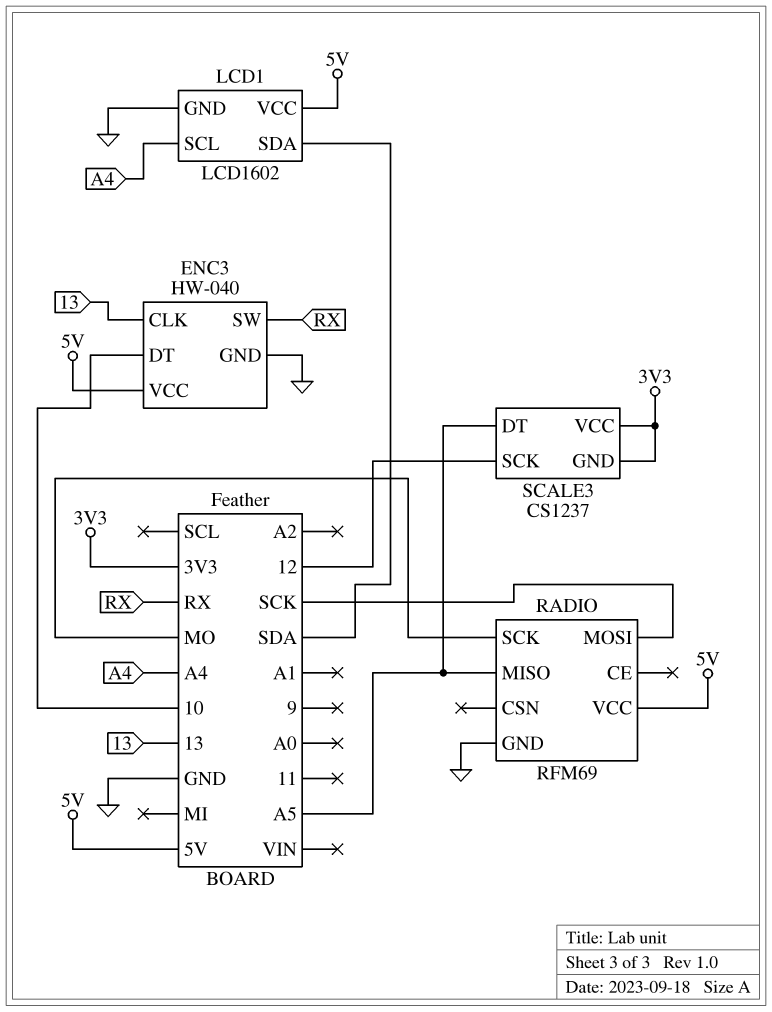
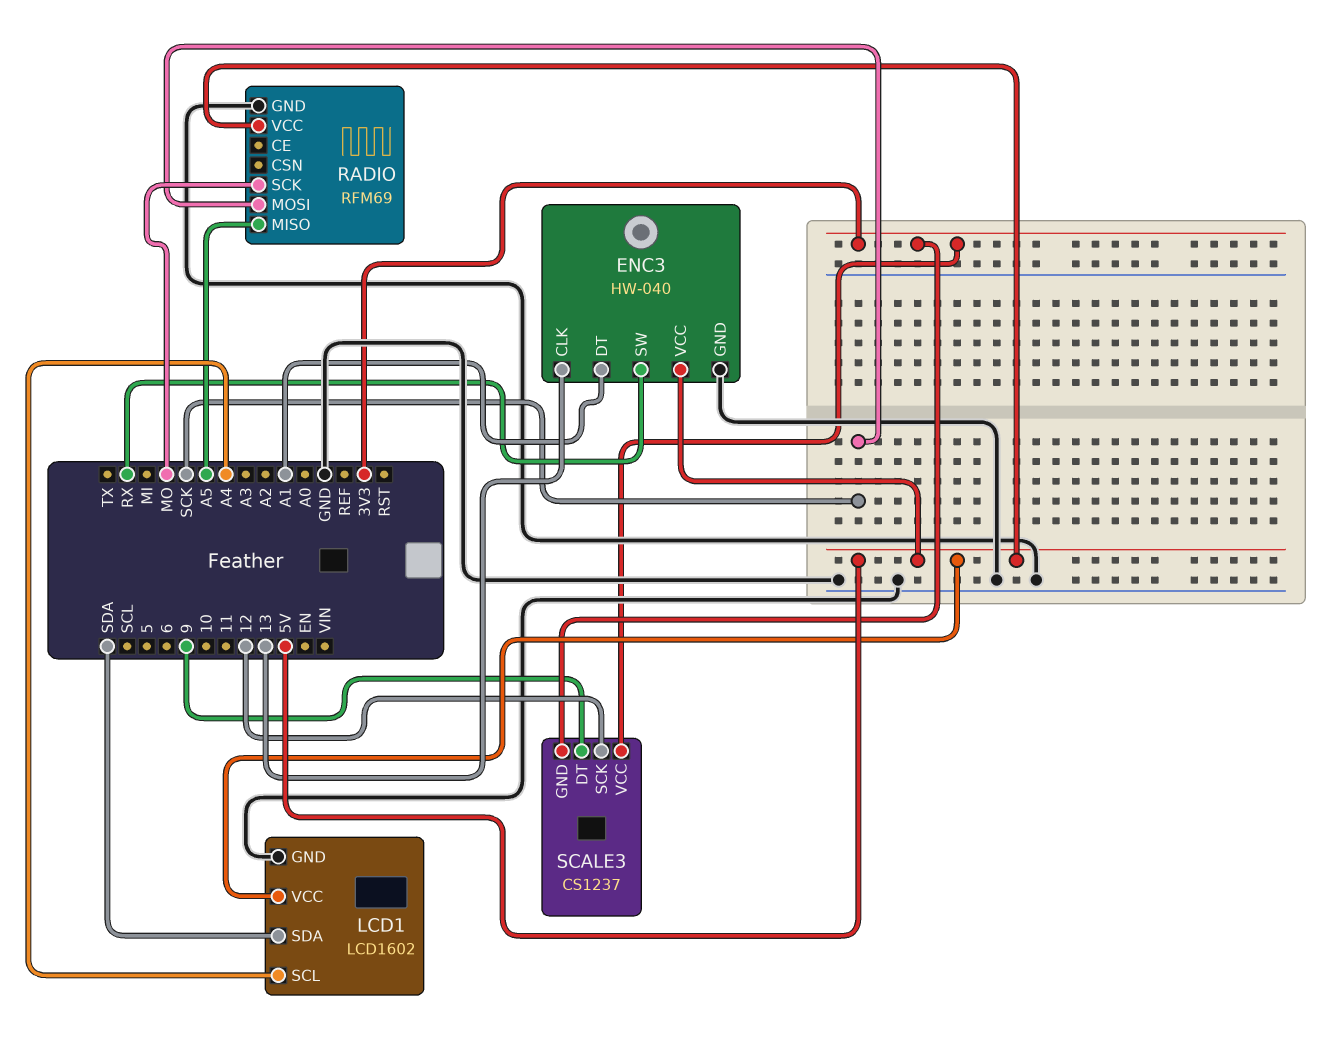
ENC3 pin DT: 10 -> A1
SCALE3 pin DT: A5 -> 9

